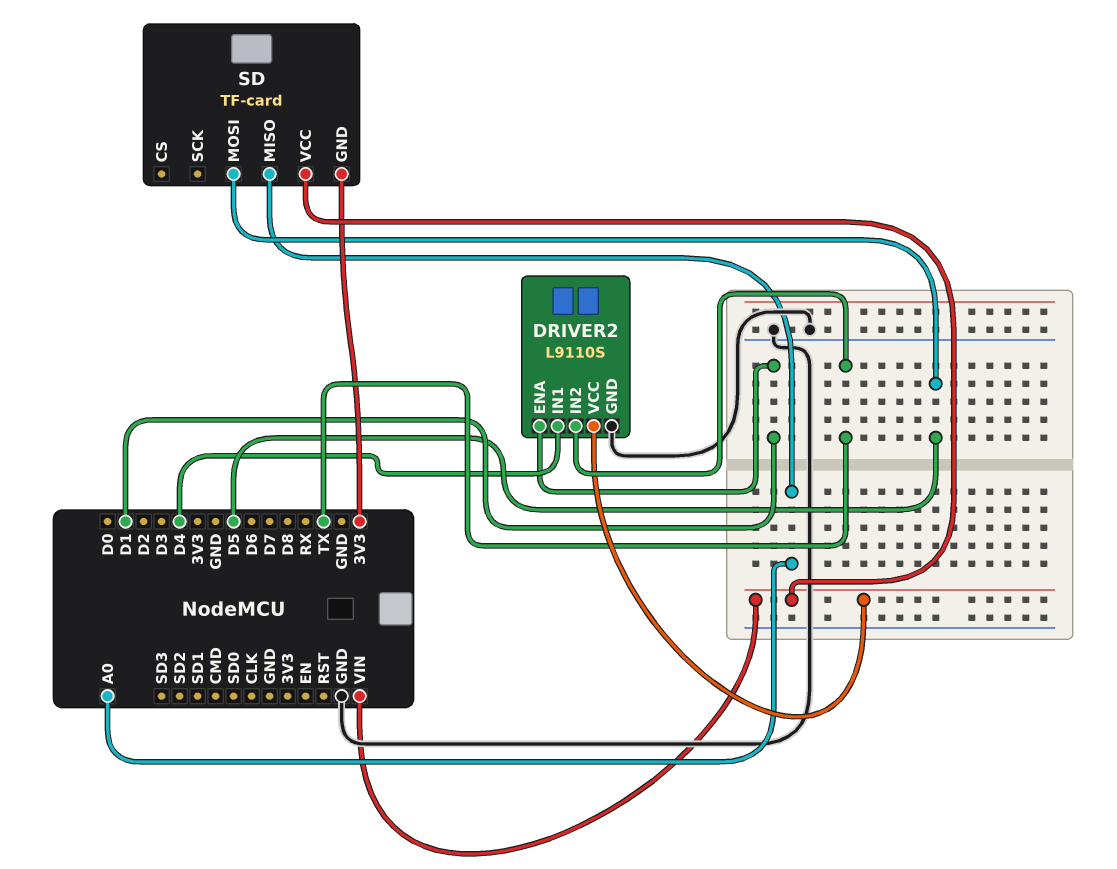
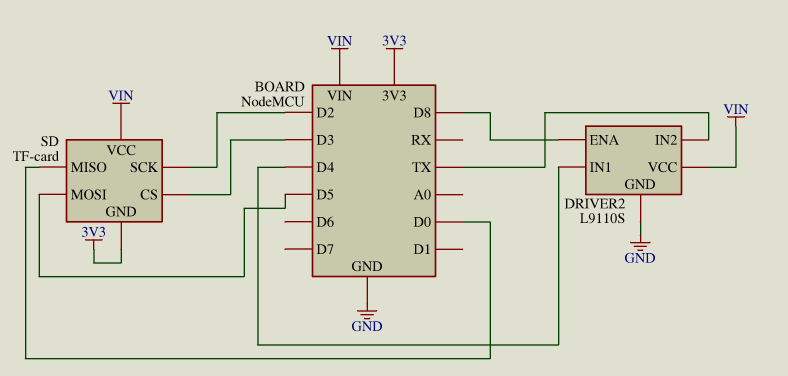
DRIVER2 pin ENA: D1 -> D8
SD pin CS: none -> D3
SD pin MISO: A0 -> D0
SD pin SCK: none -> D2

